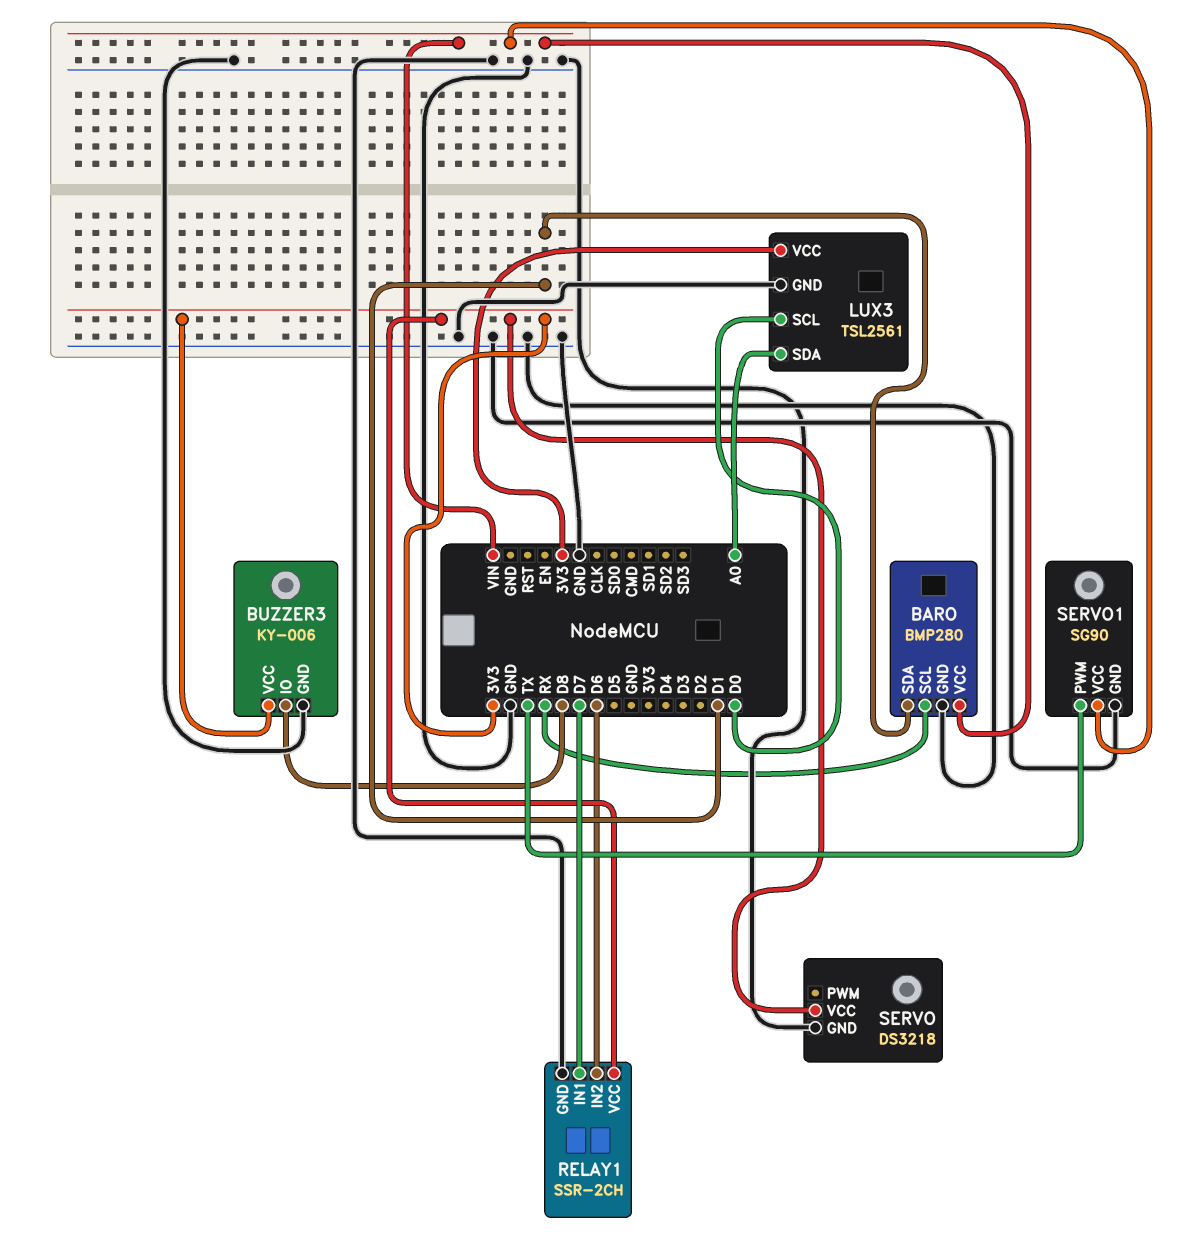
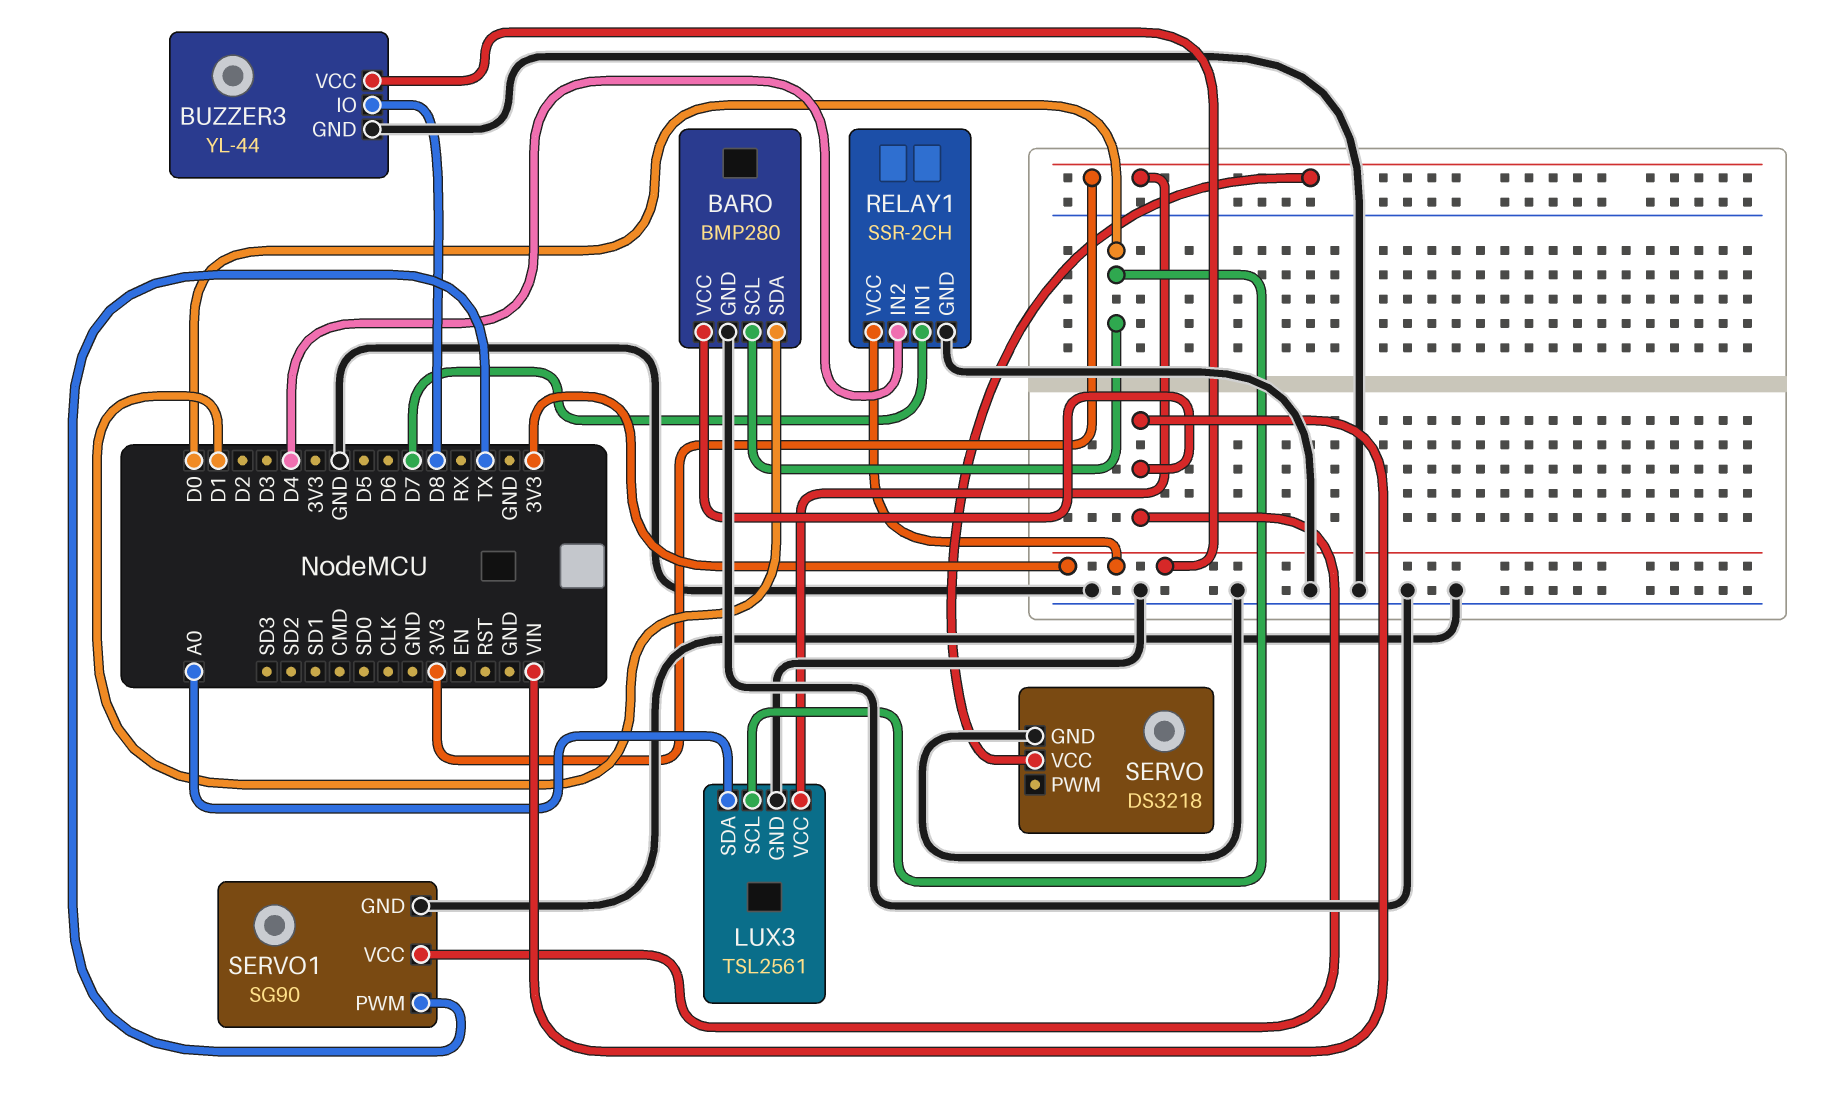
BARO pin SCL: RX -> D0
BUZZER3: KY-006 -> YL-44
RELAY1 pin IN2: D6 -> D4

